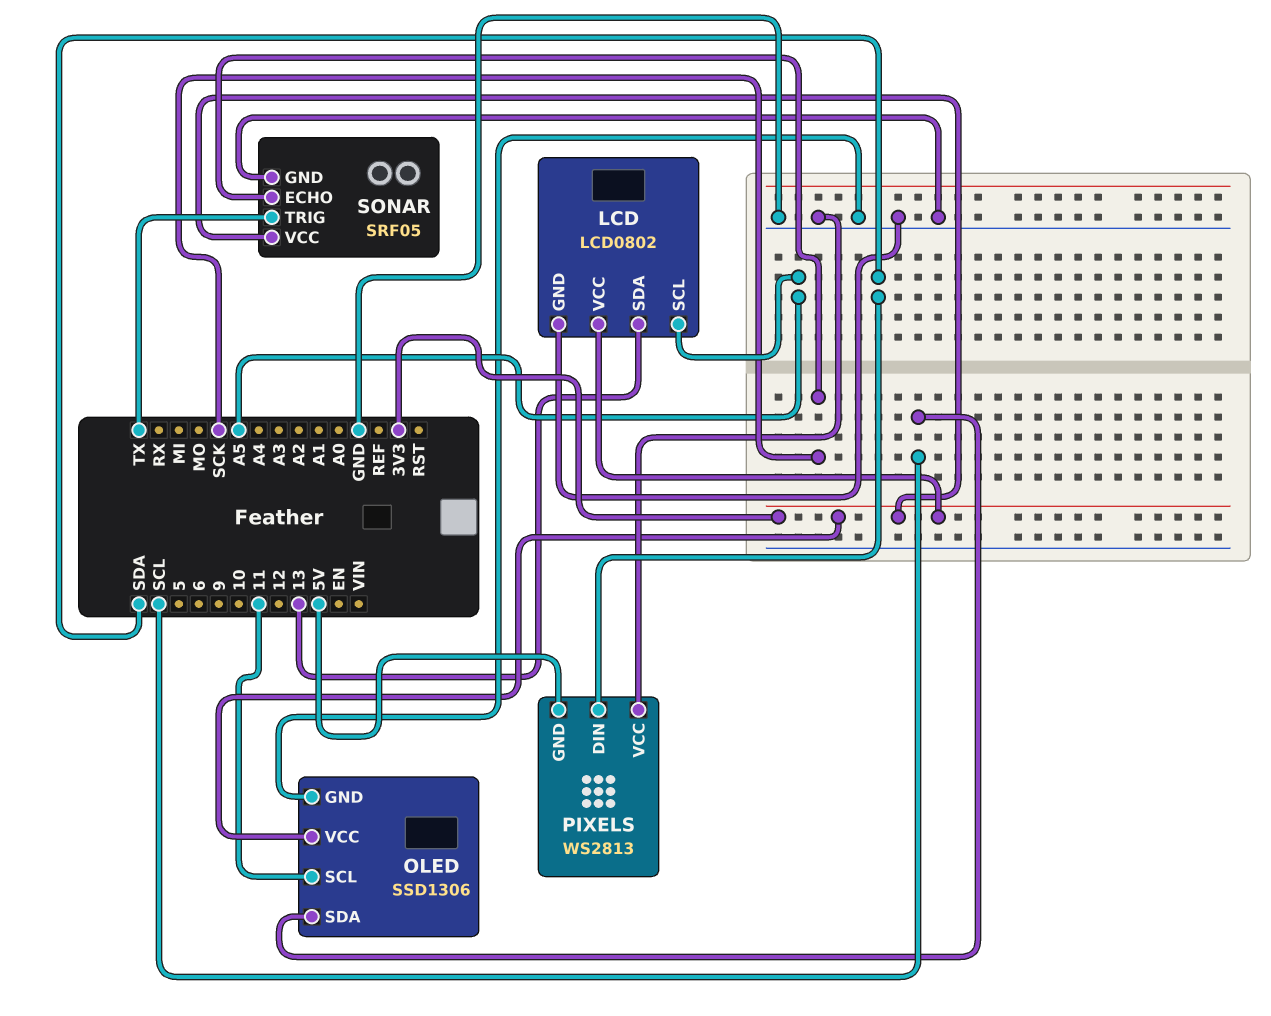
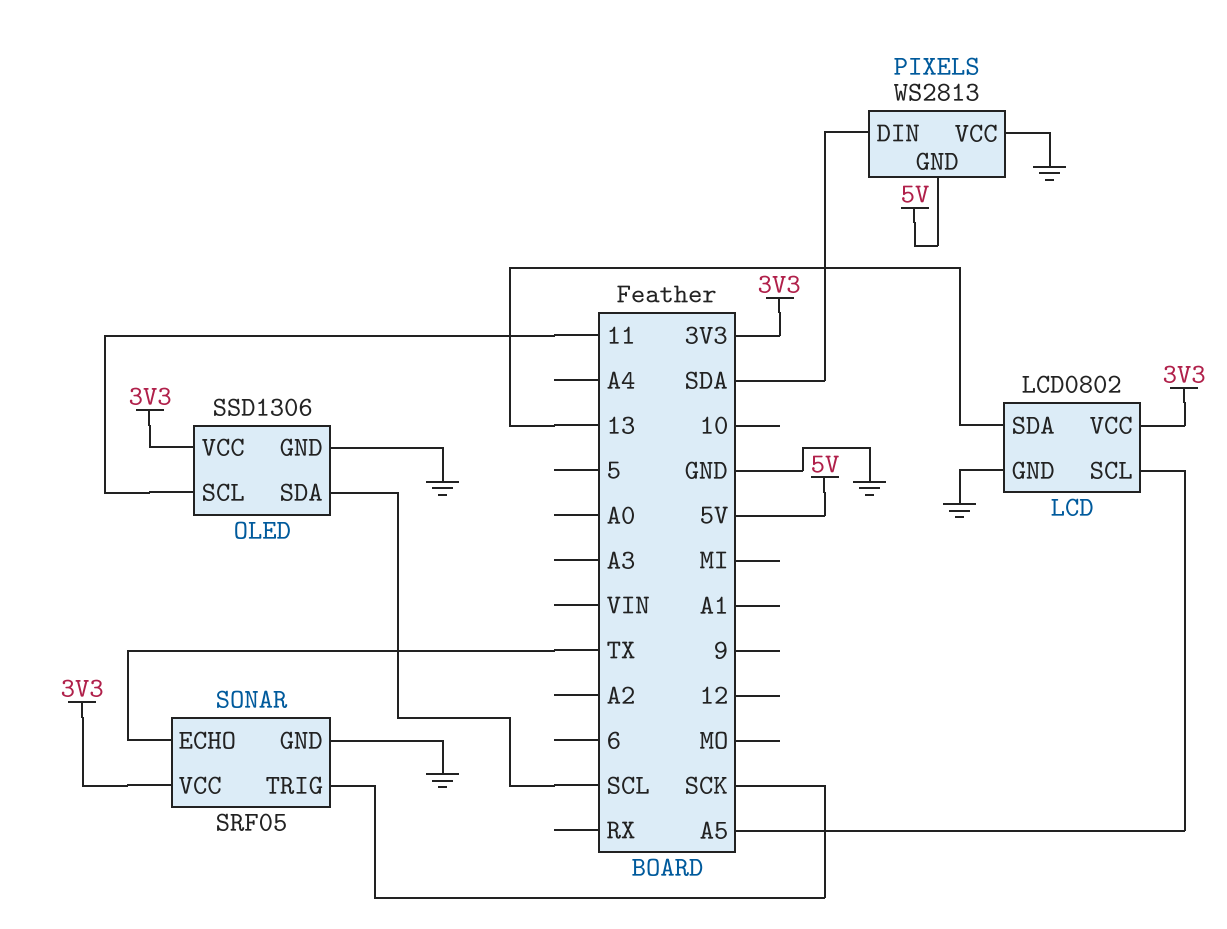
SONAR pin ECHO: SCK -> TX
SONAR pin TRIG: TX -> SCK

